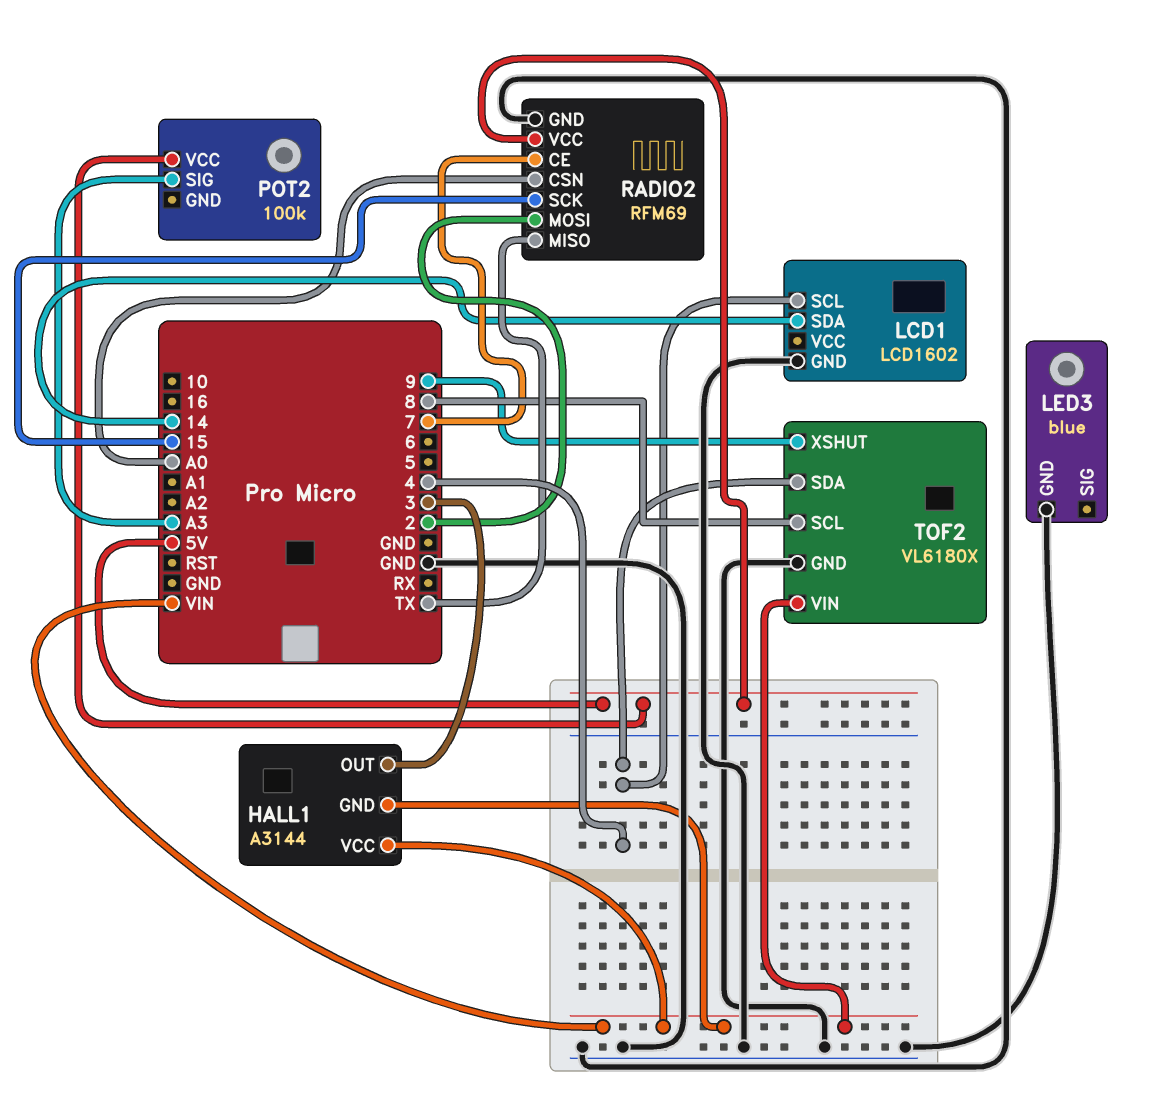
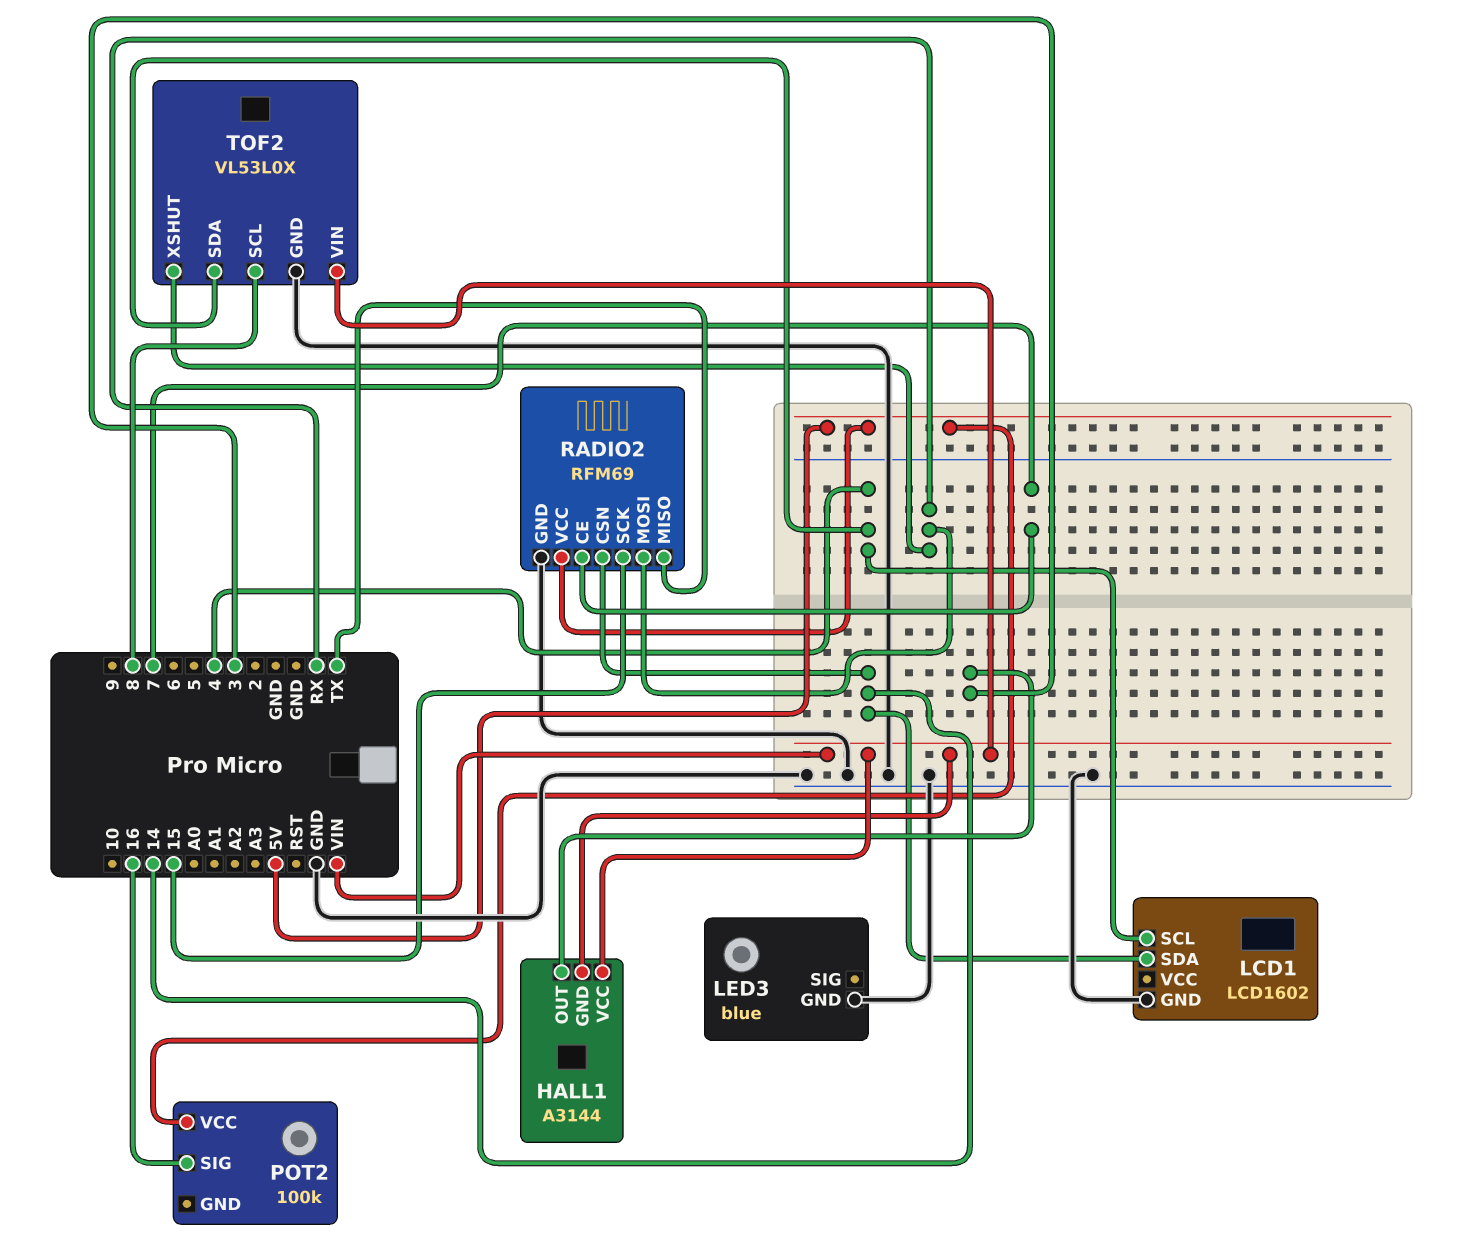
POT2 pin SIG: A3 -> 16
RADIO2 pin CSN: A0 -> 14
RADIO2 pin MOSI: 2 -> RX
TOF2: VL6180X -> VL53L0X
TOF2 pin XSHUT: 9 -> RX

